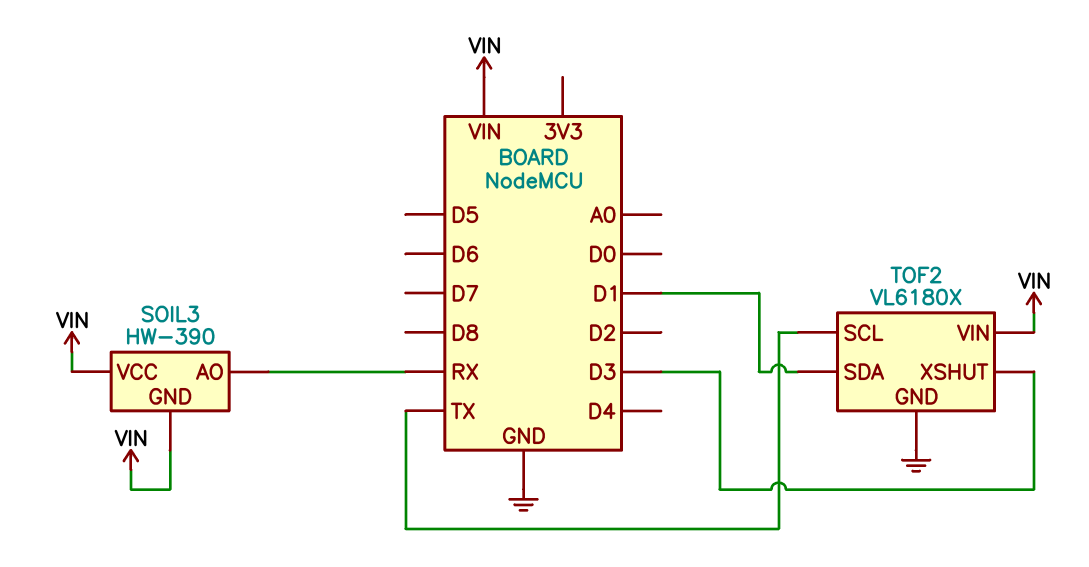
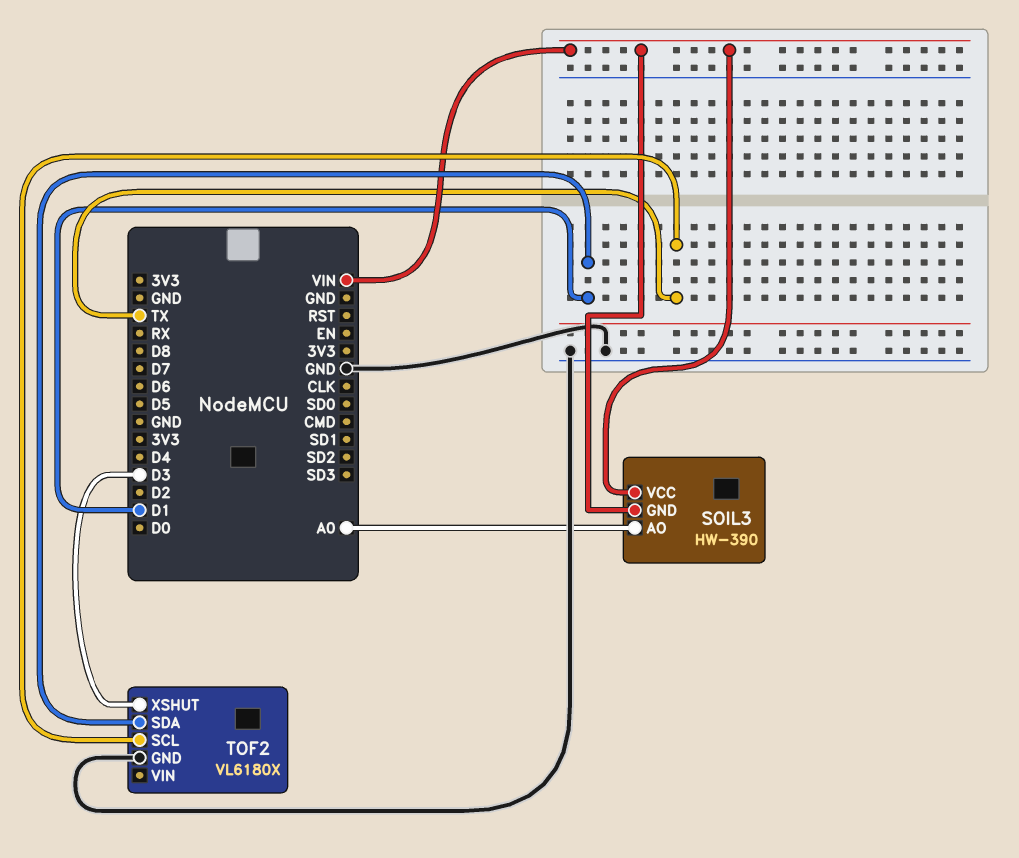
SOIL3 pin AO: RX -> A0
TOF2 pin VIN: VIN -> none

